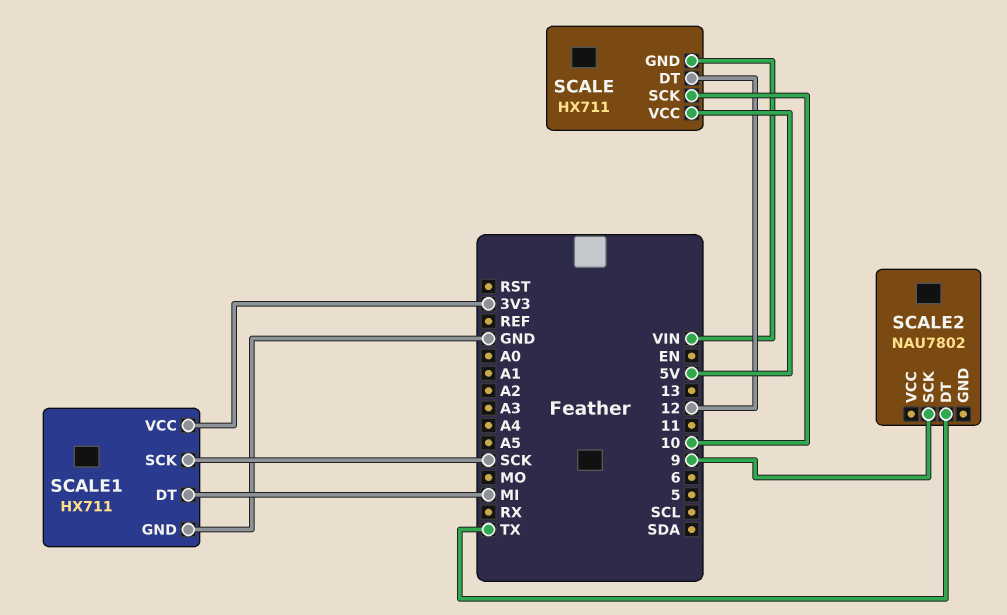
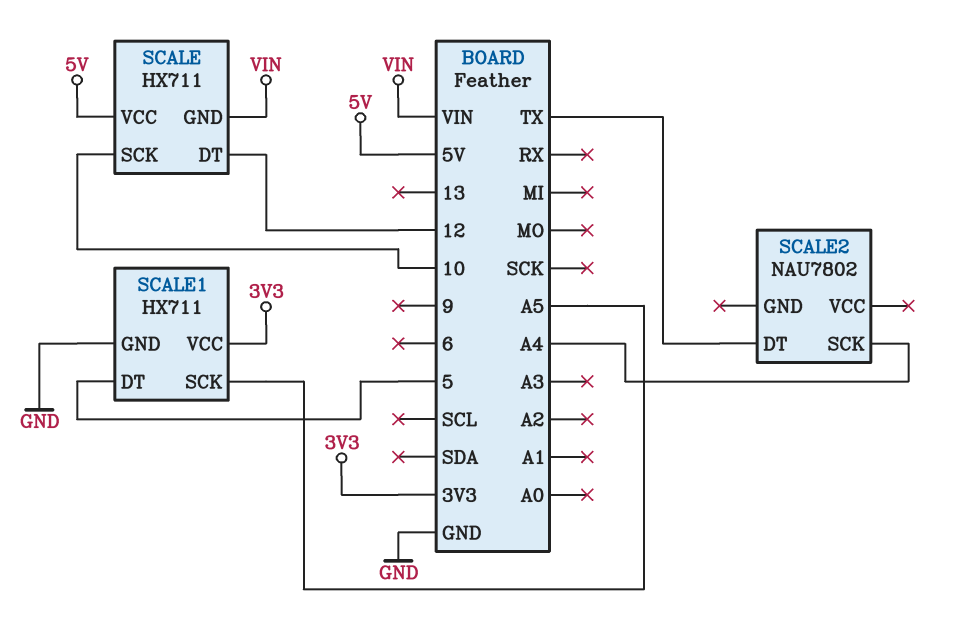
SCALE1 pin DT: MI -> 5
SCALE1 pin SCK: SCK -> A5
SCALE2 pin SCK: 9 -> A4

